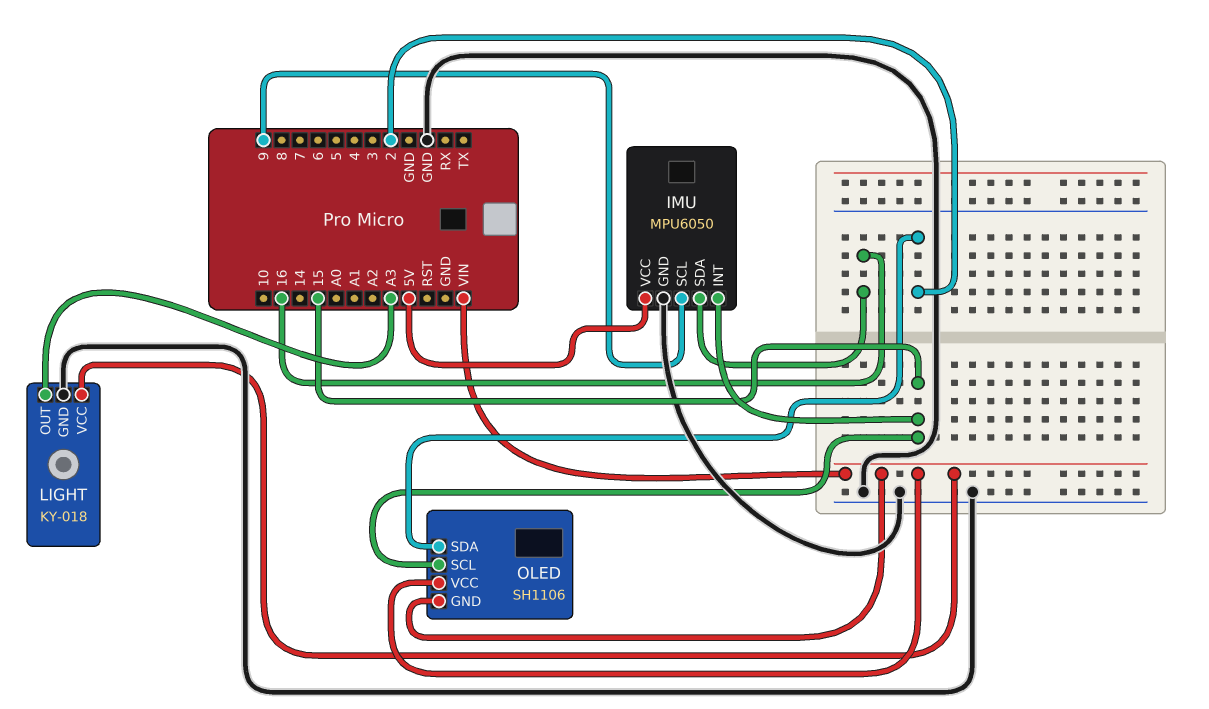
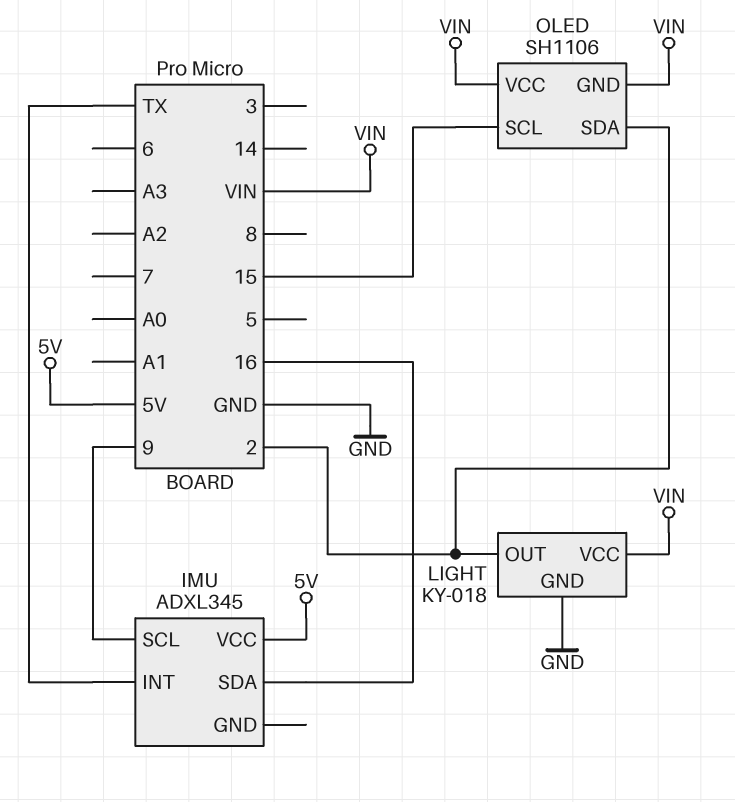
IMU: MPU6050 -> ADXL345
IMU pin GND: GND -> none
IMU pin INT: 15 -> TX
LIGHT pin OUT: A3 -> 2

